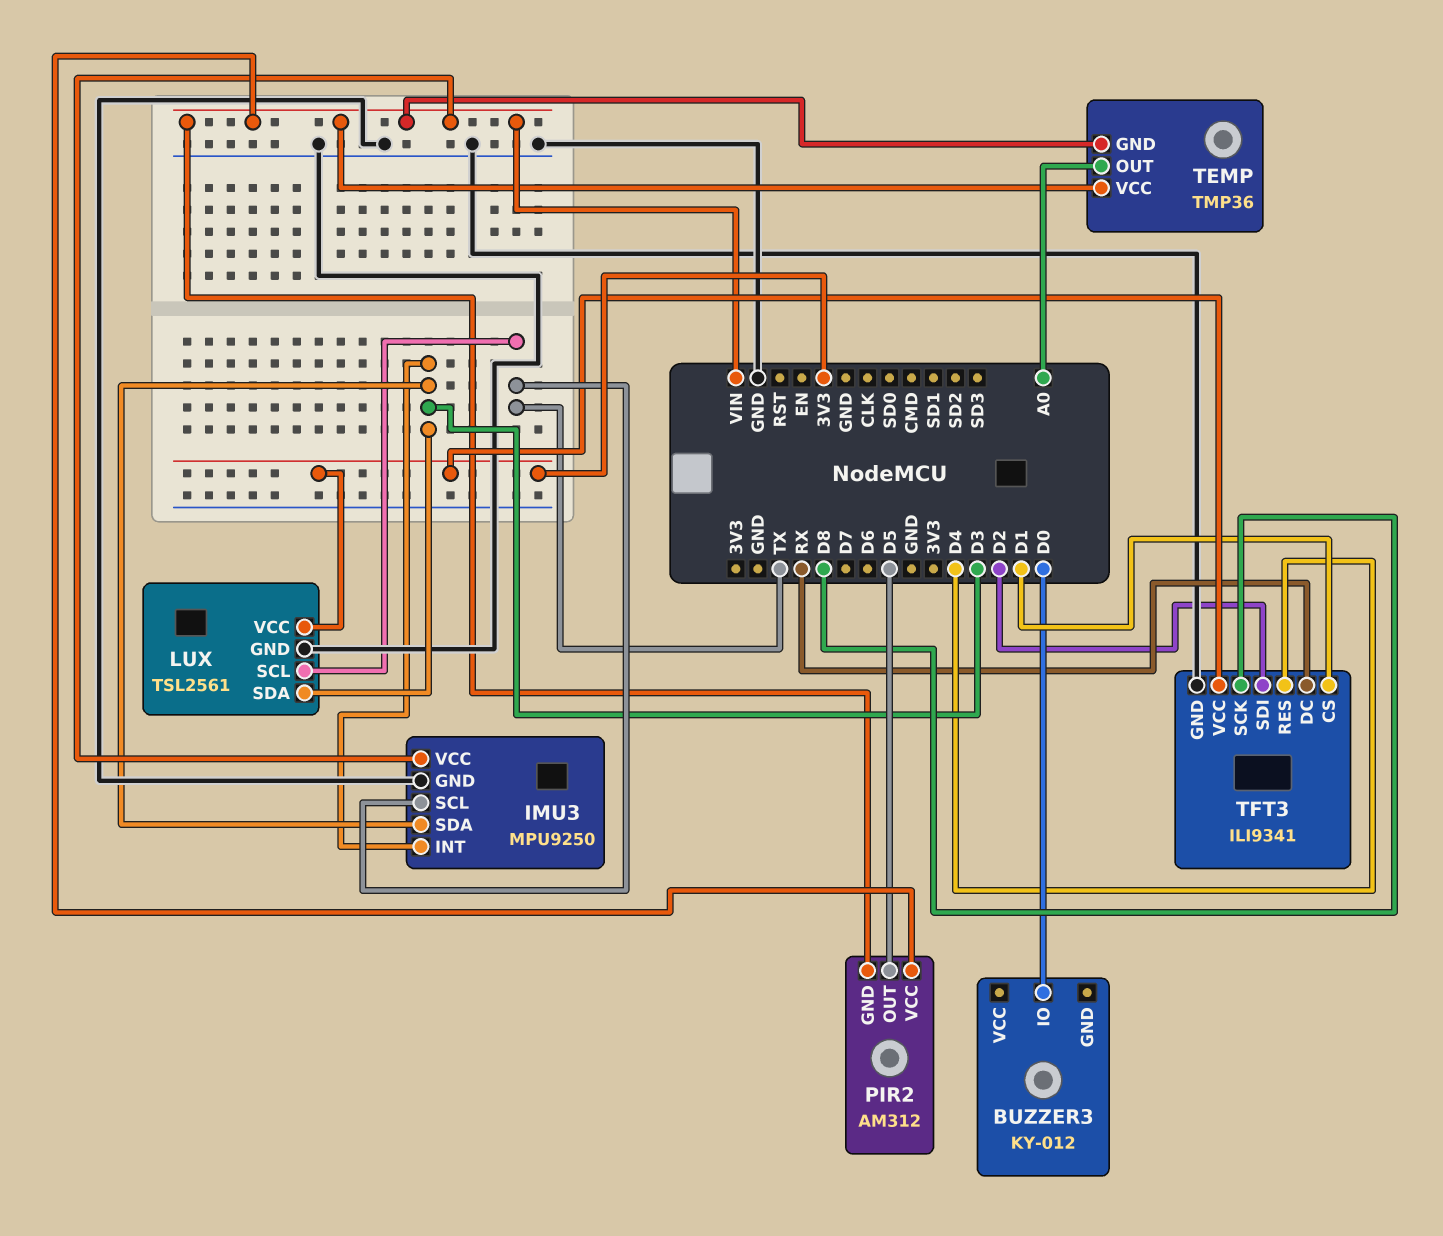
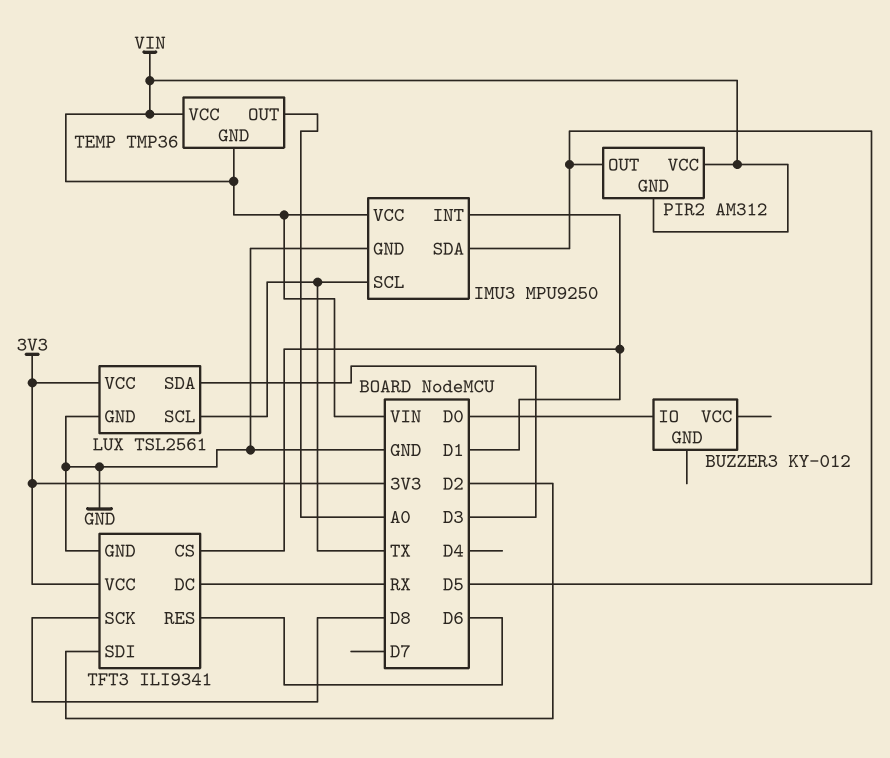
IMU3 pin INT: D3 -> D1
IMU3 pin SDA: D3 -> D5
TFT3 pin RES: D4 -> D6

